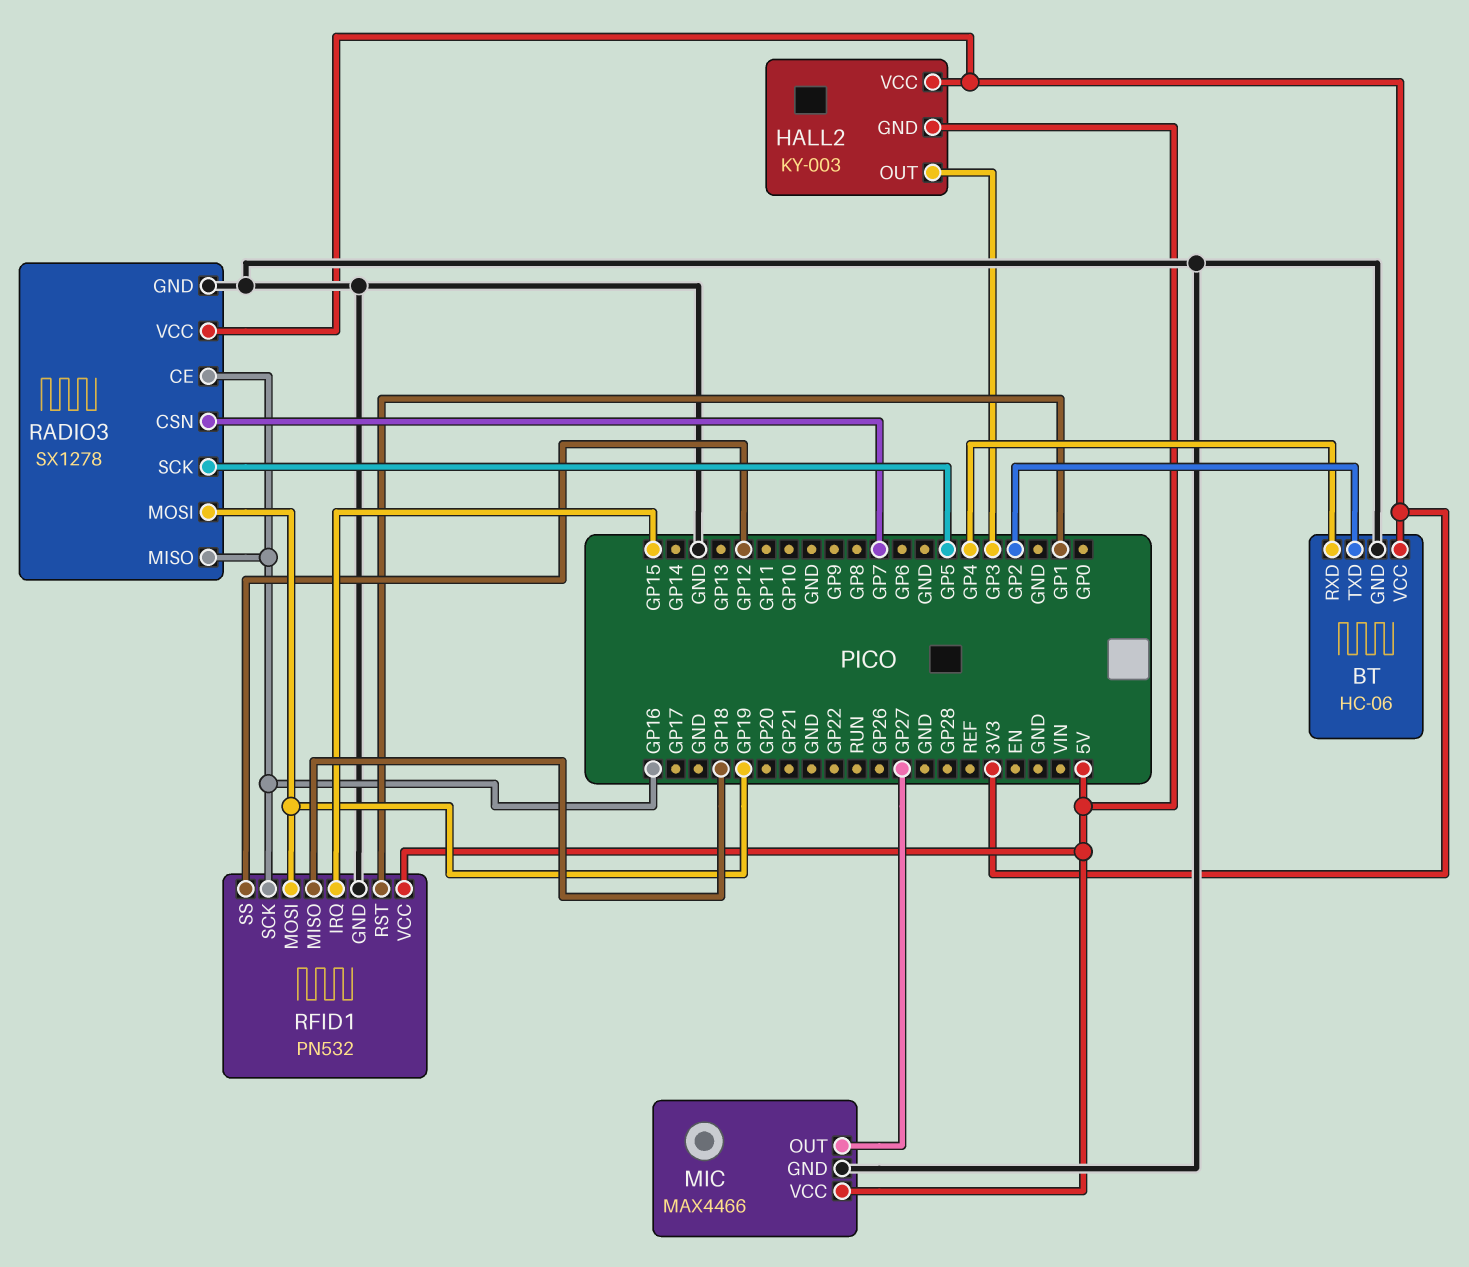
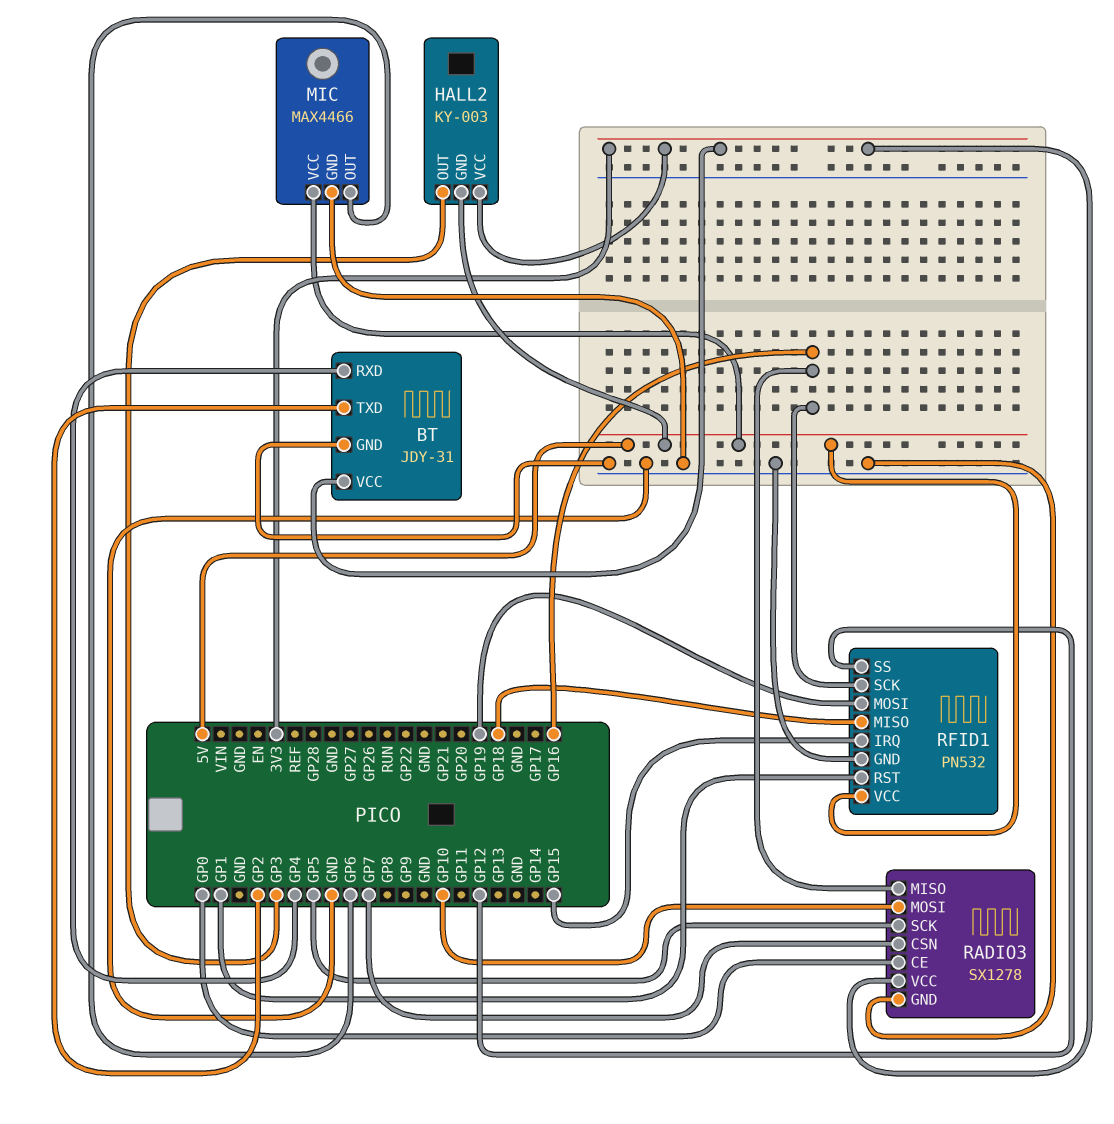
BT: HC-06 -> JDY-31
MIC pin OUT: GP27 -> GP6
RADIO3 pin CE: GP16 -> GP0
RADIO3 pin MOSI: GP19 -> GP10

